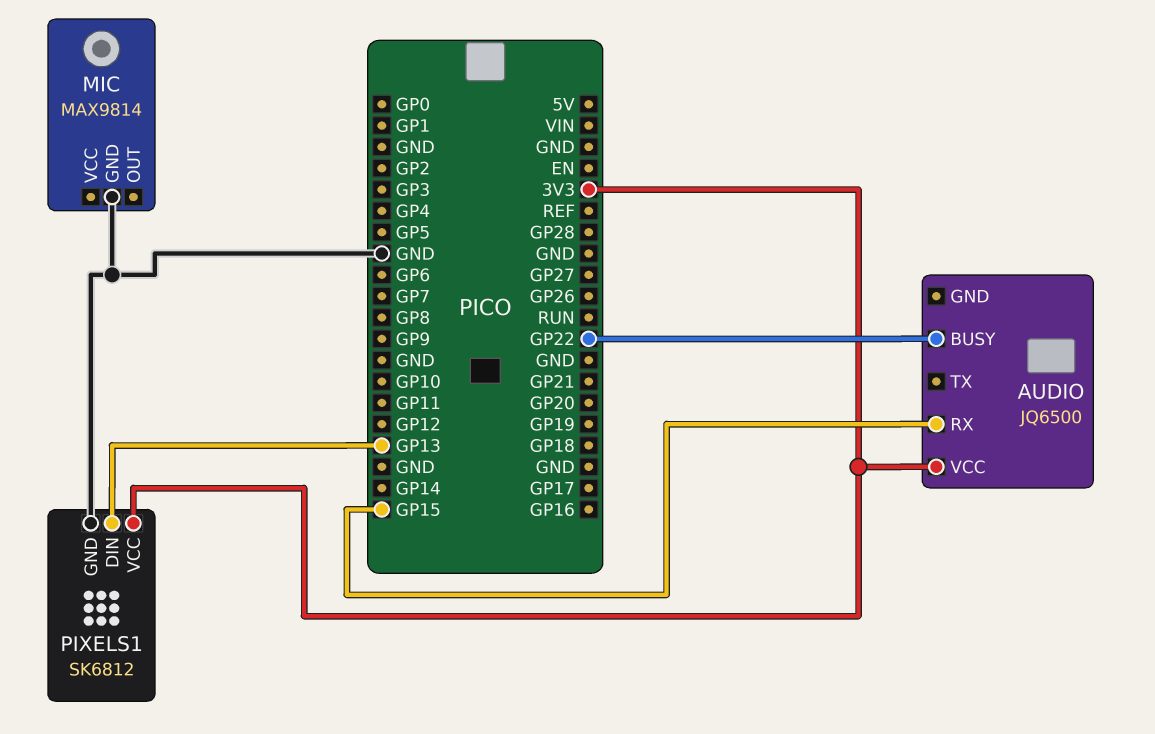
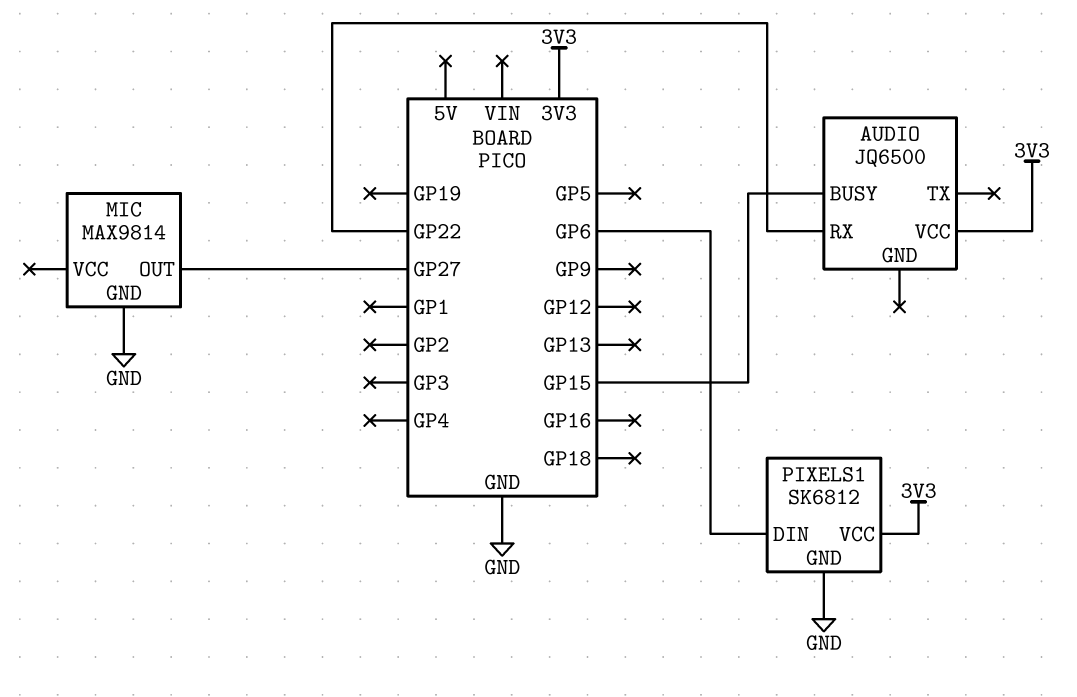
AUDIO pin BUSY: GP22 -> GP15
AUDIO pin RX: GP15 -> GP22
MIC pin OUT: none -> GP27
PIXELS1 pin DIN: GP13 -> GP6

